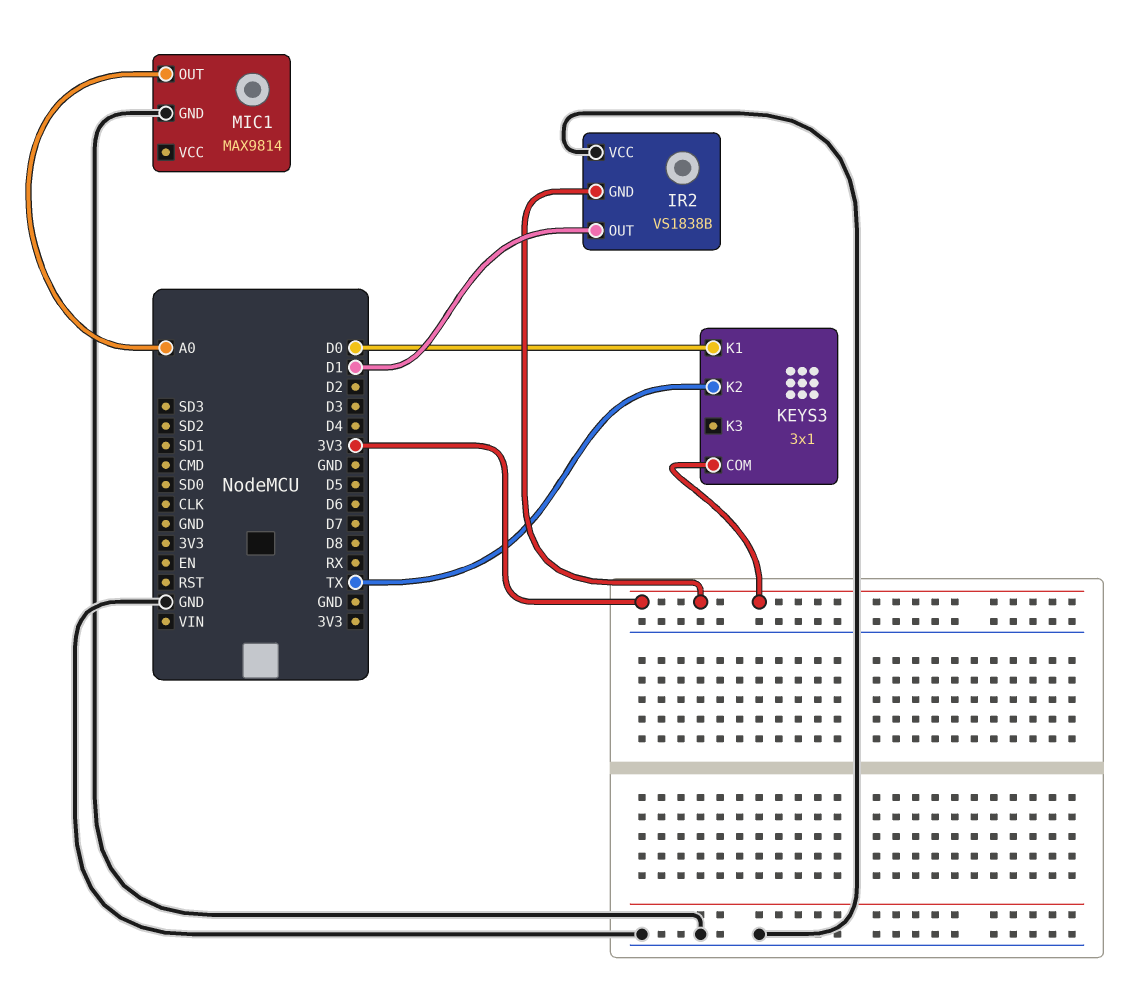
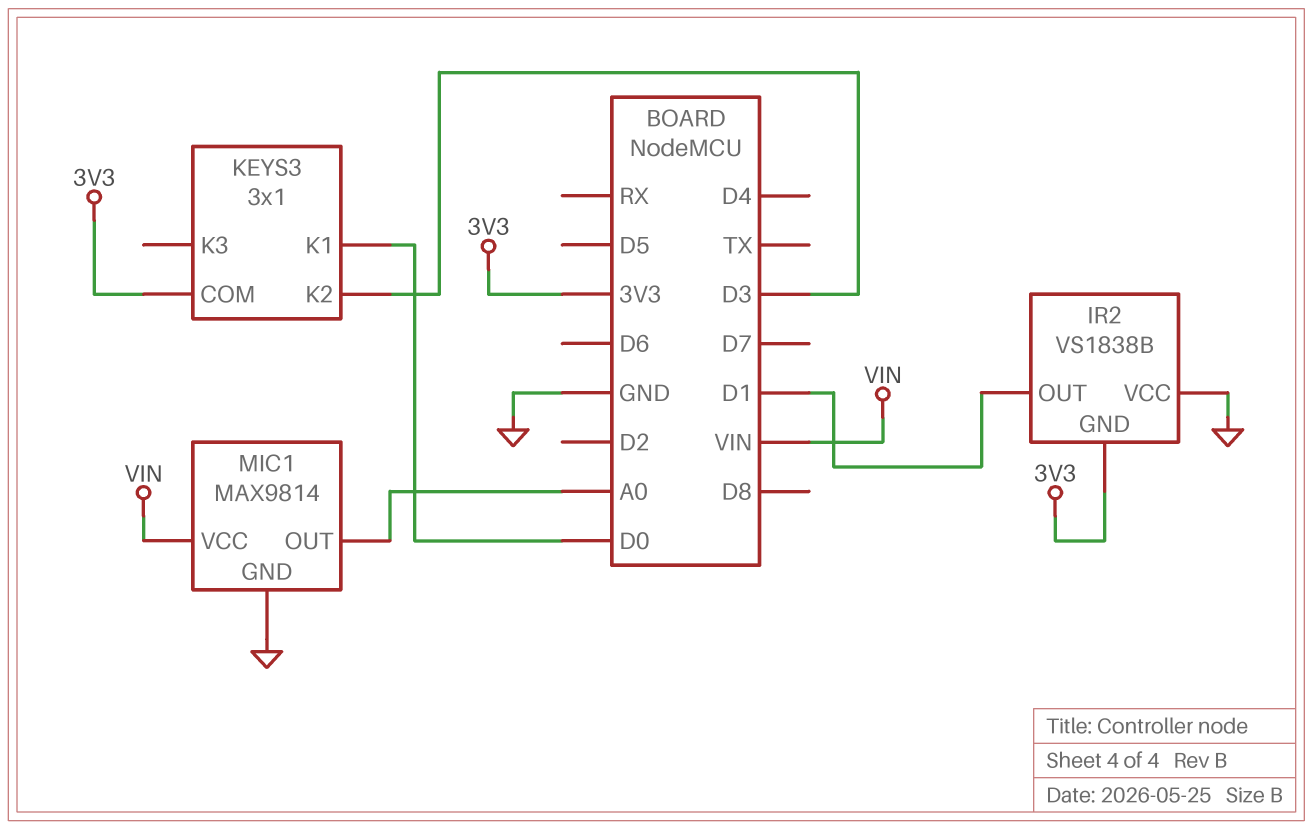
KEYS3 pin K2: TX -> D3
MIC1 pin VCC: none -> VIN

